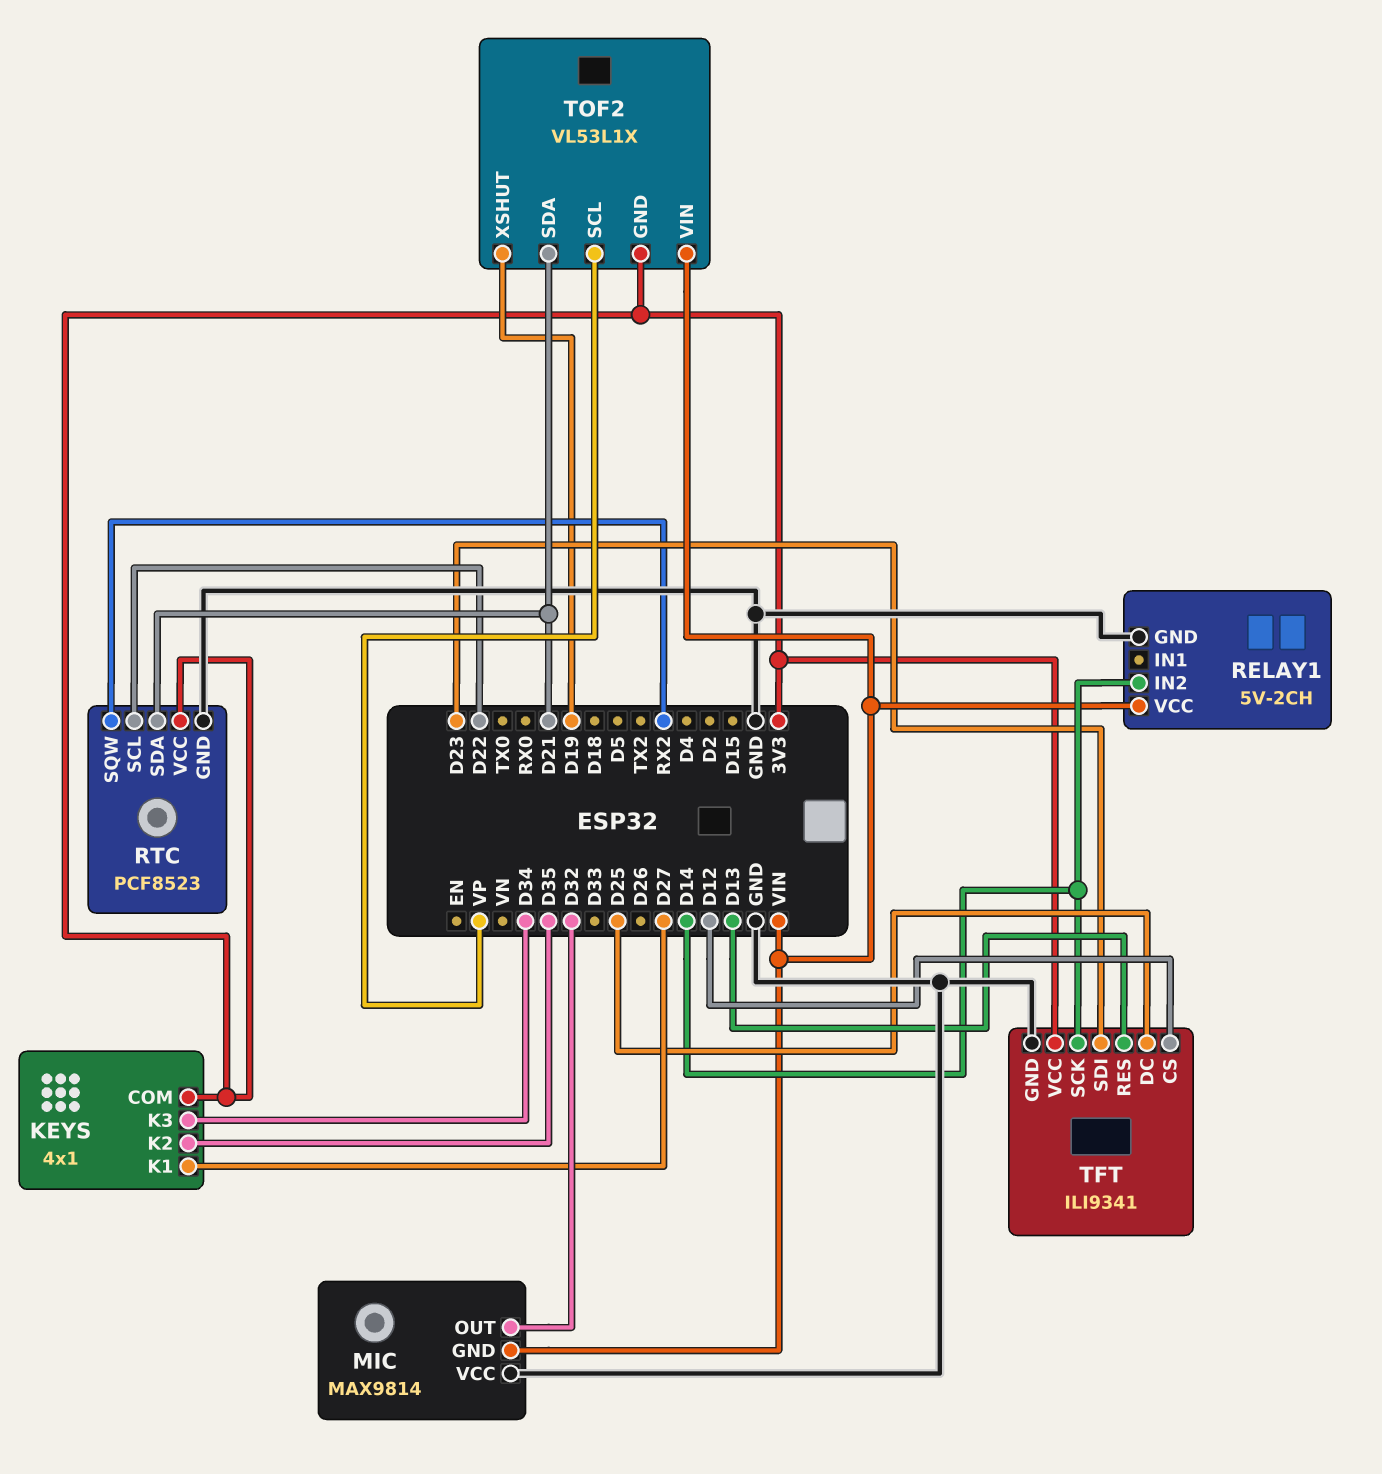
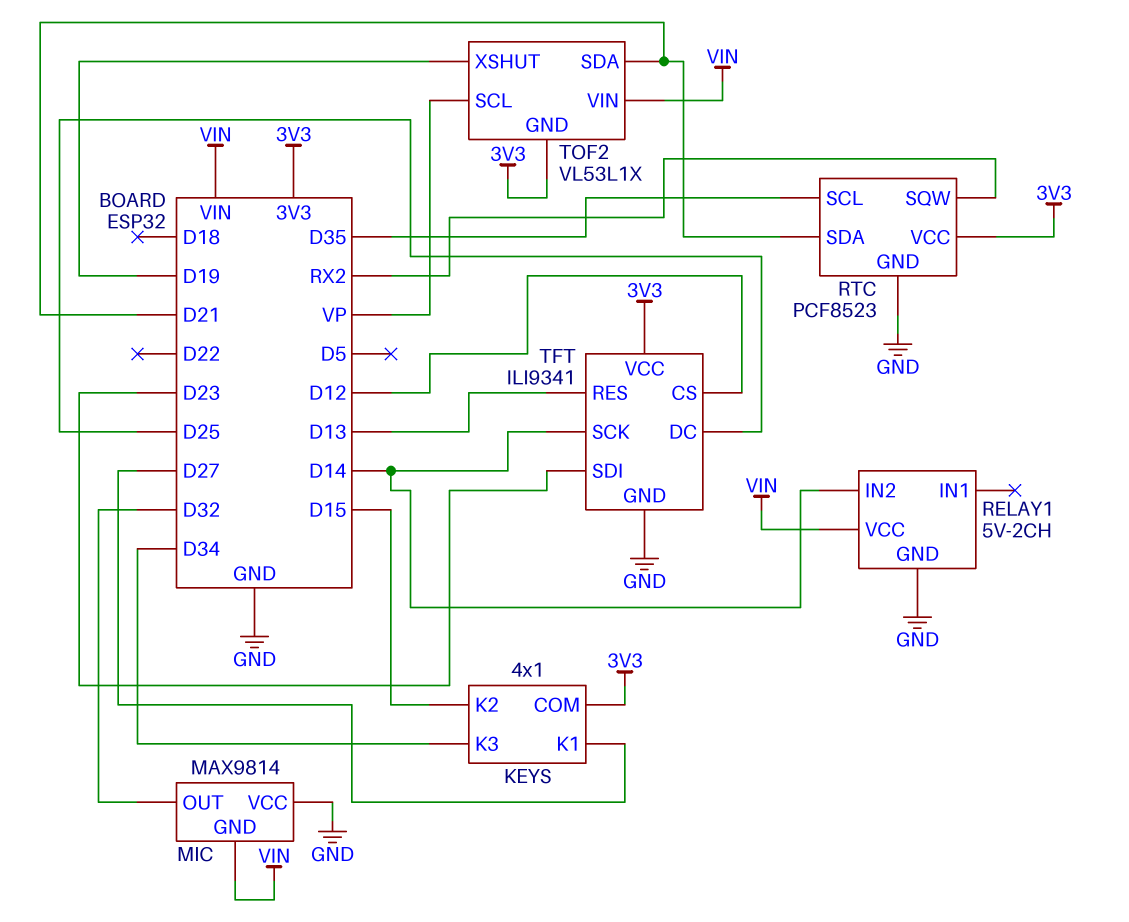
KEYS pin K2: D35 -> D15
RTC pin SCL: D22 -> D35

